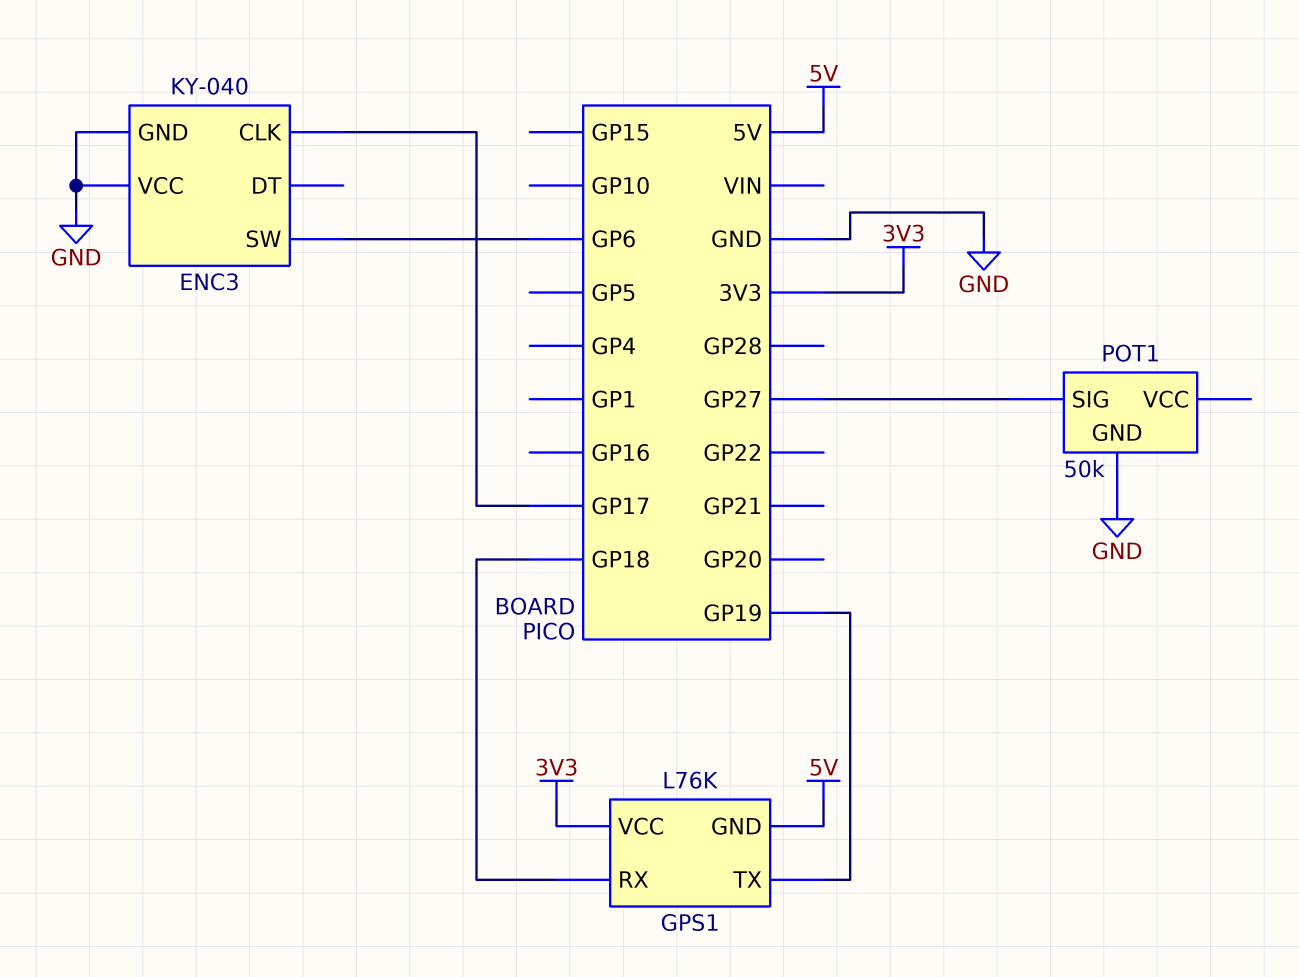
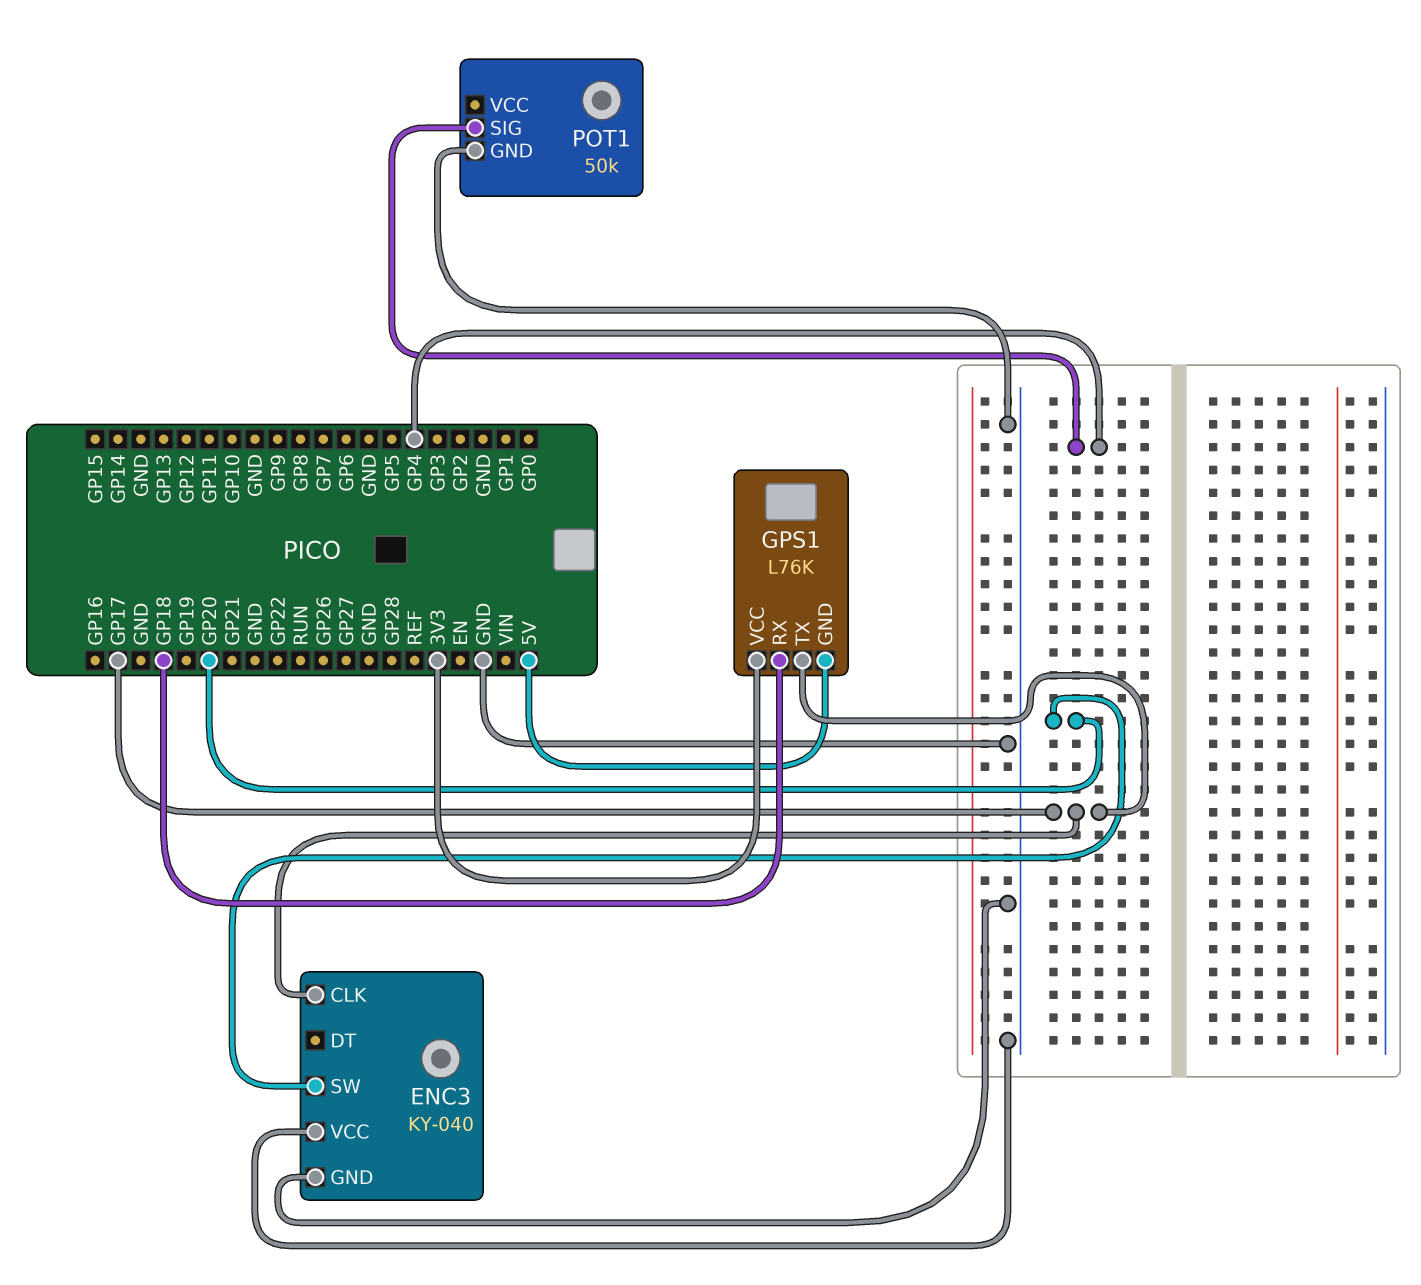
ENC3 pin SW: GP6 -> GP20
GPS1 pin TX: GP19 -> GP17
POT1 pin SIG: GP27 -> GP4

